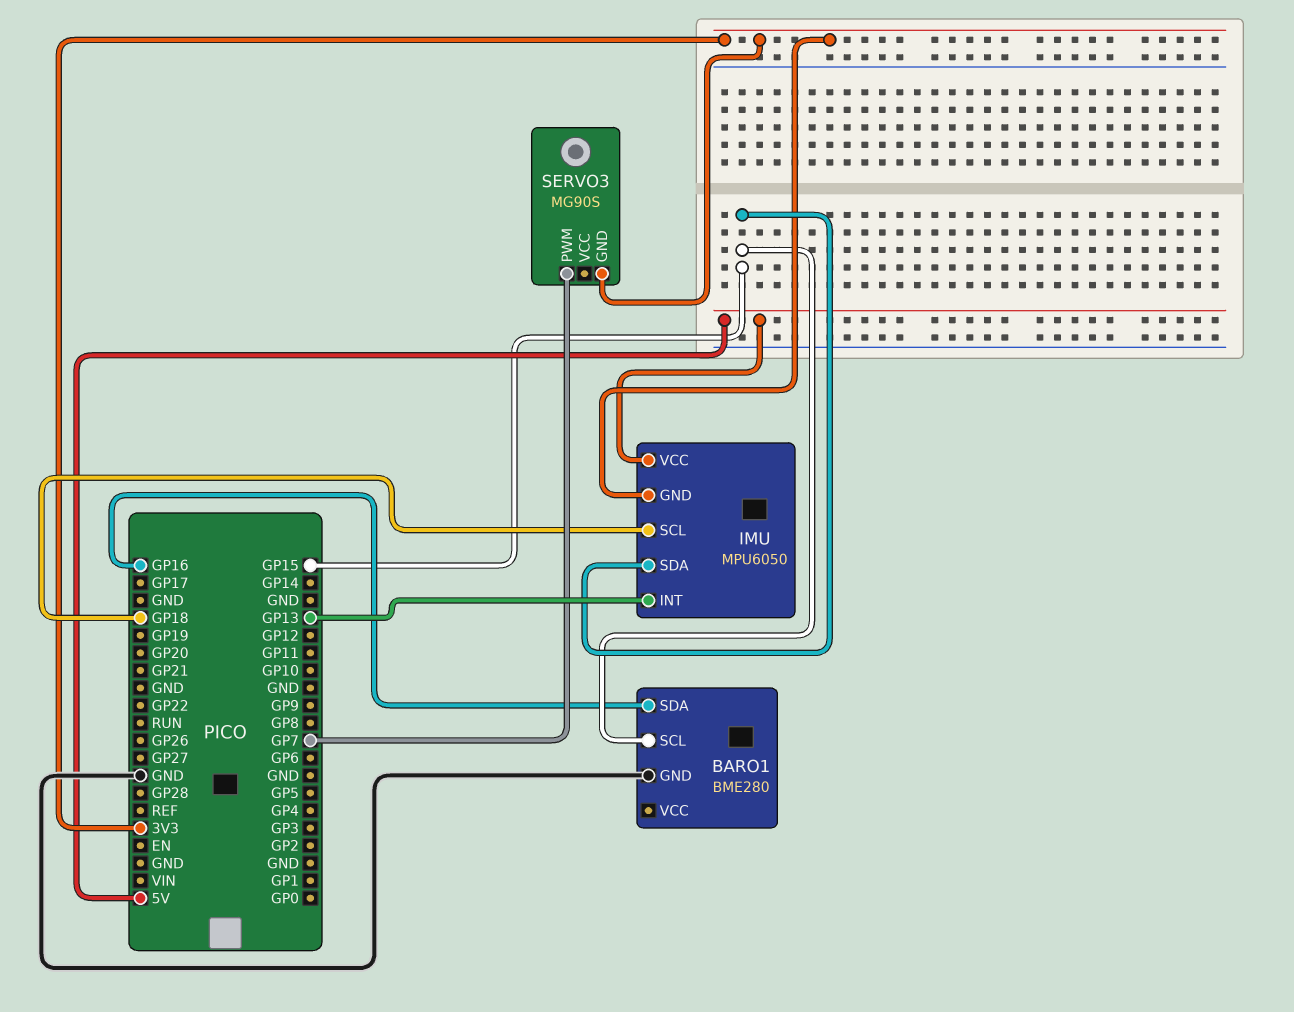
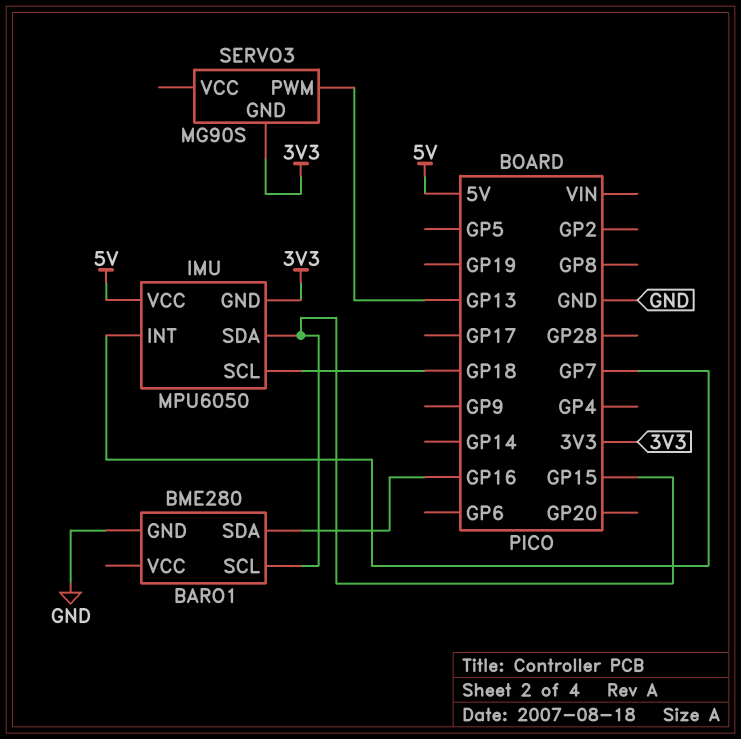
IMU pin INT: GP13 -> GP7
SERVO3 pin PWM: GP7 -> GP13

